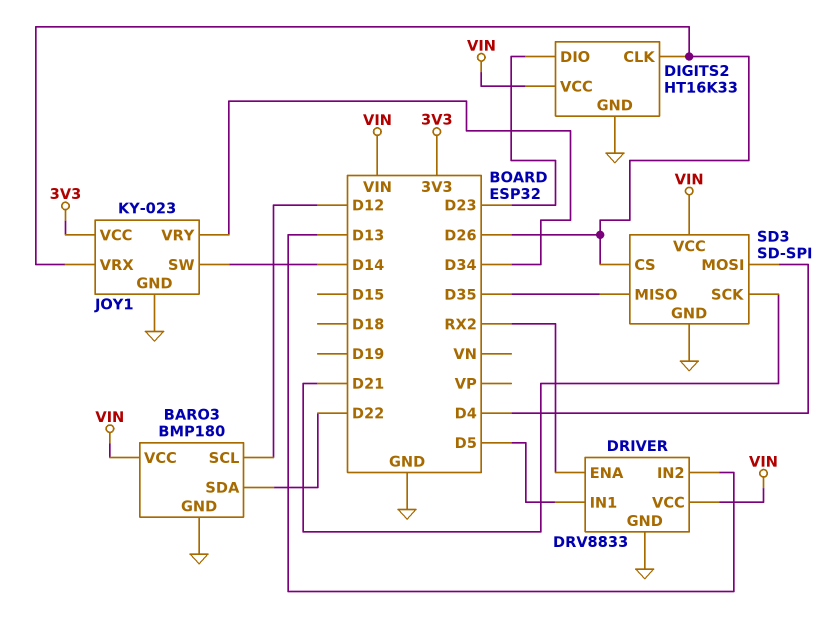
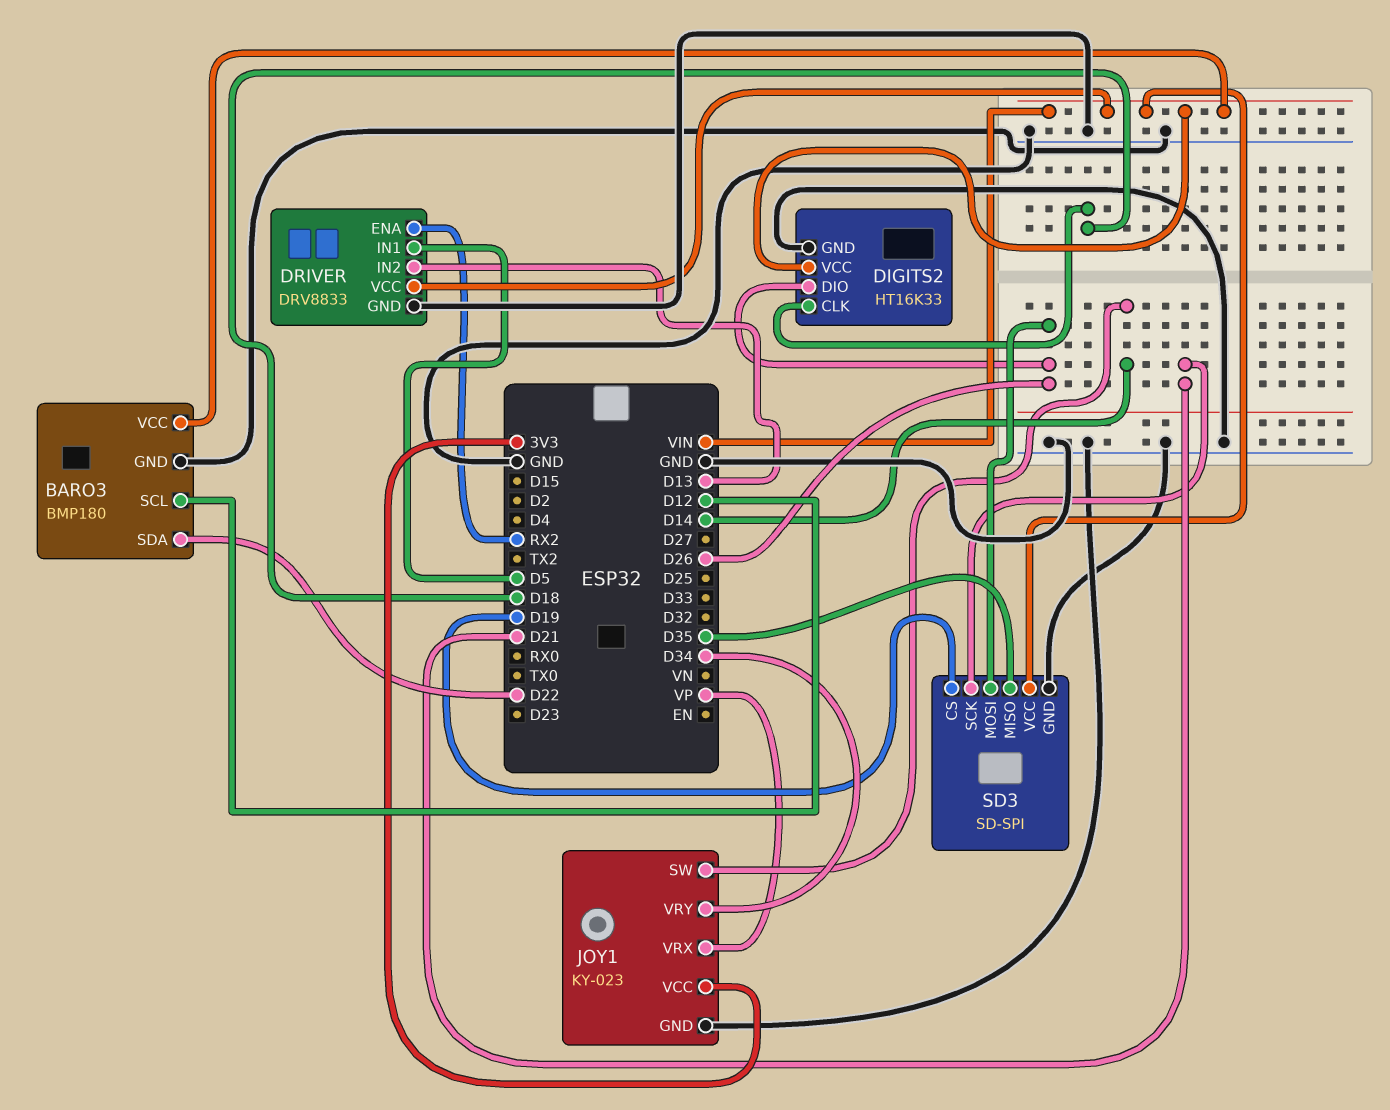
DIGITS2 pin CLK: D26 -> D18
DIGITS2 pin DIO: D23 -> D26
JOY1 pin VRX: D26 -> VP
SD3 pin CS: D26 -> D19
SD3 pin MOSI: D4 -> D26

